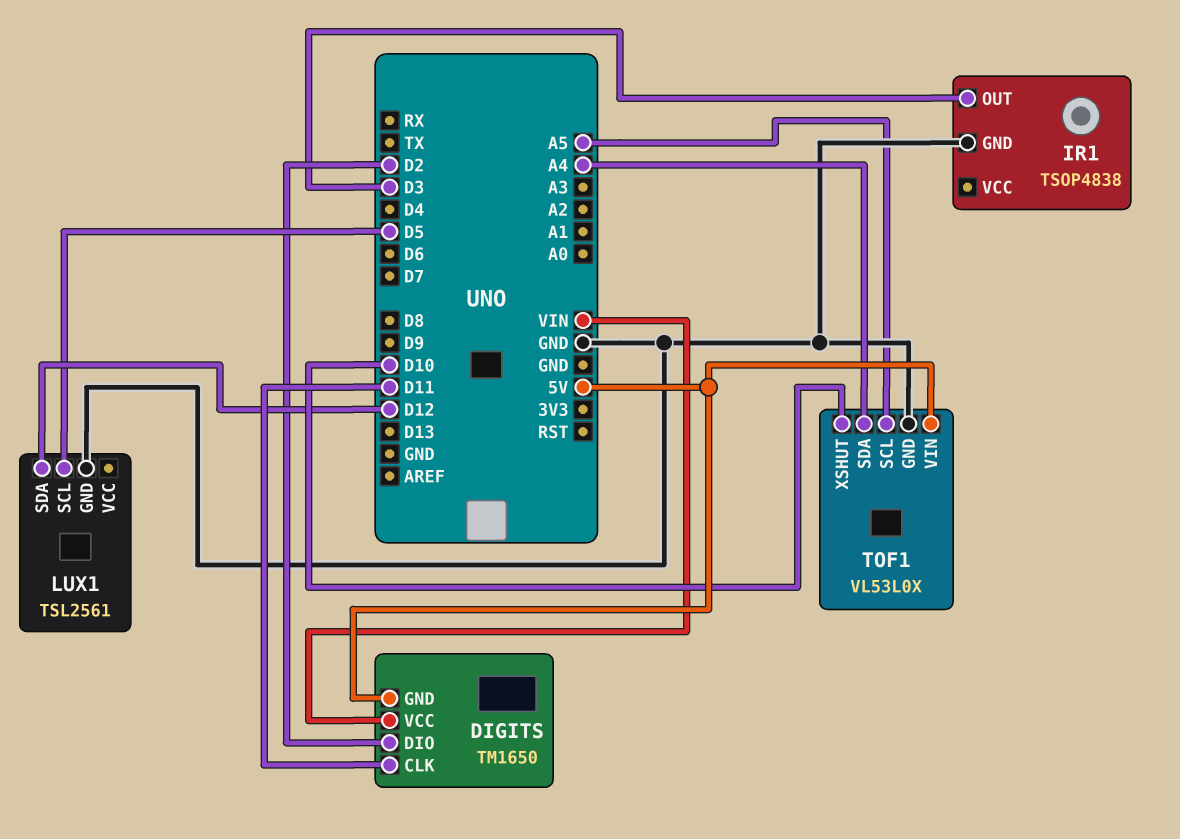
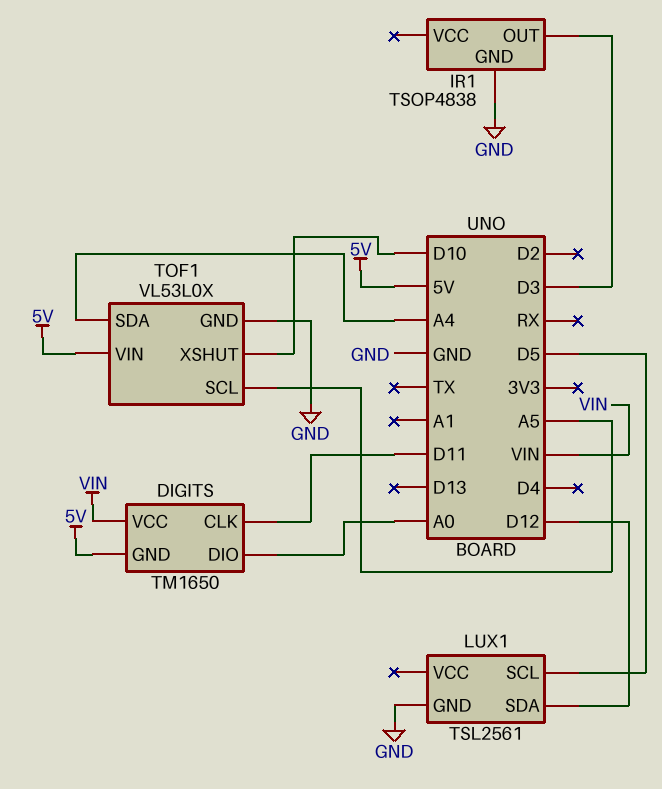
DIGITS pin DIO: D2 -> A0

